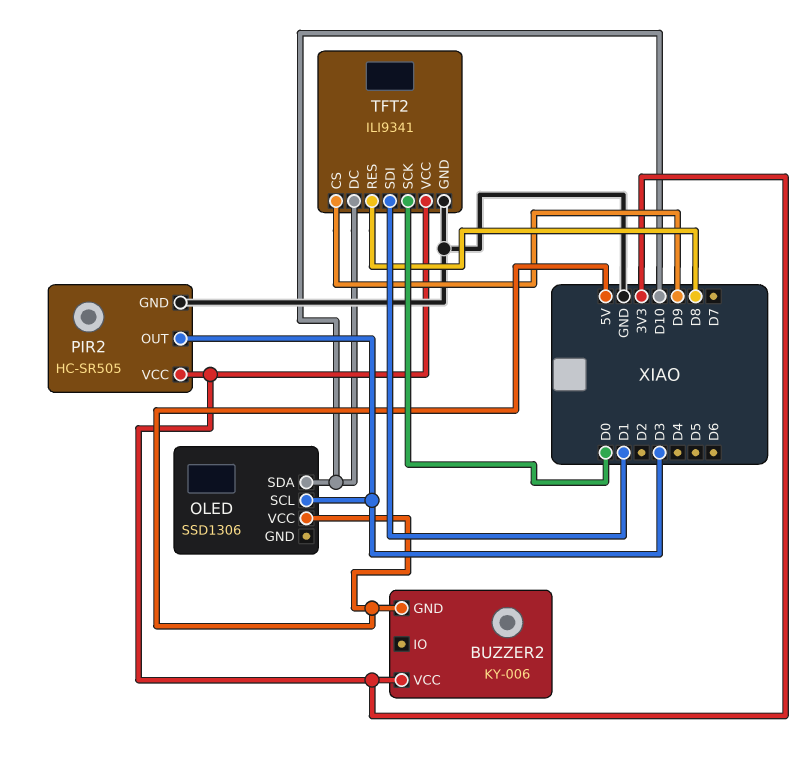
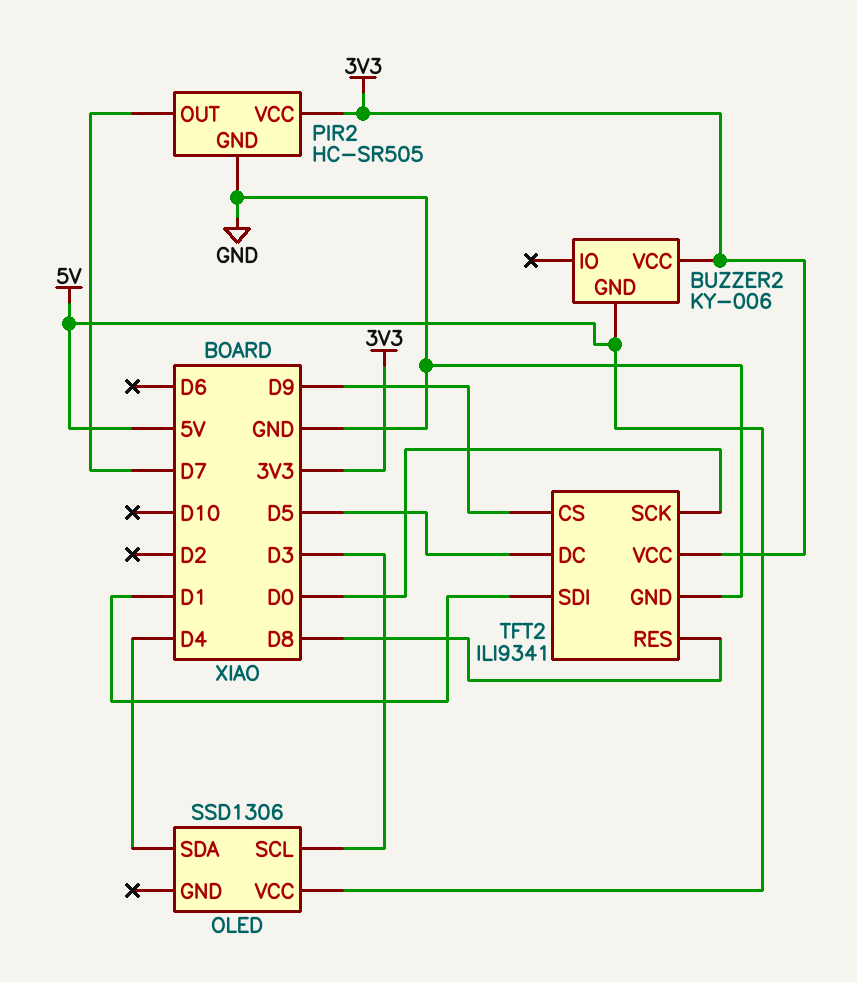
OLED pin SDA: D10 -> D4
PIR2 pin OUT: D3 -> D7
TFT2 pin DC: D10 -> D5

